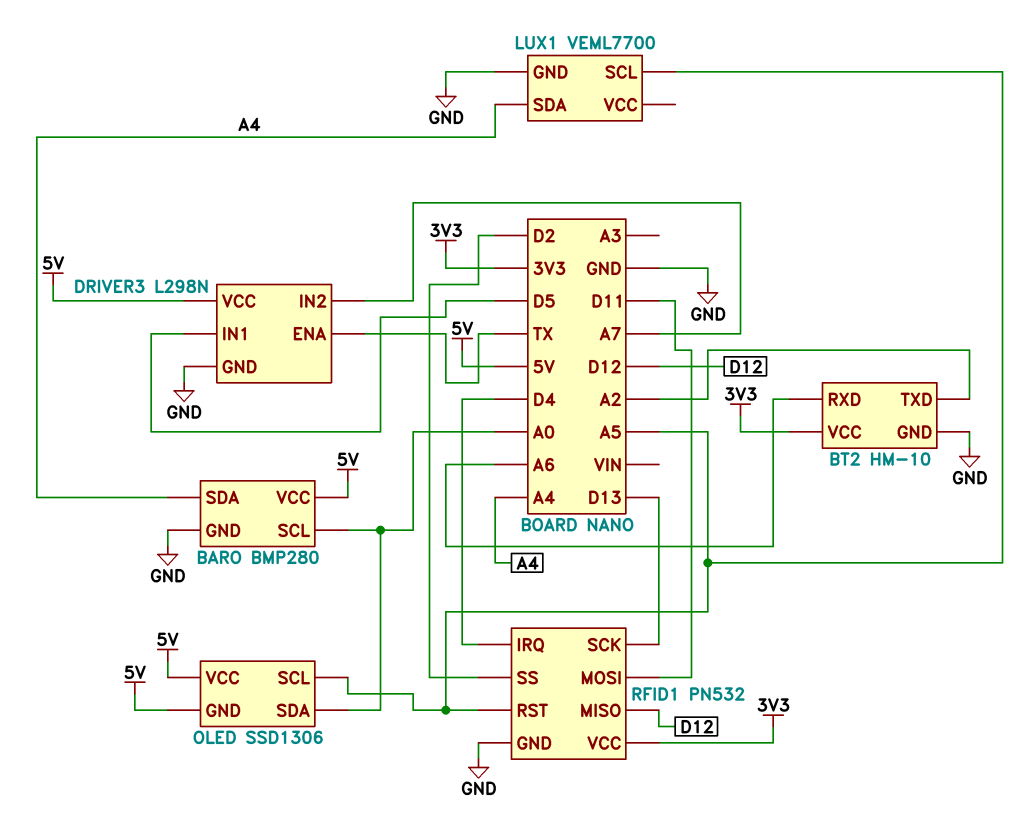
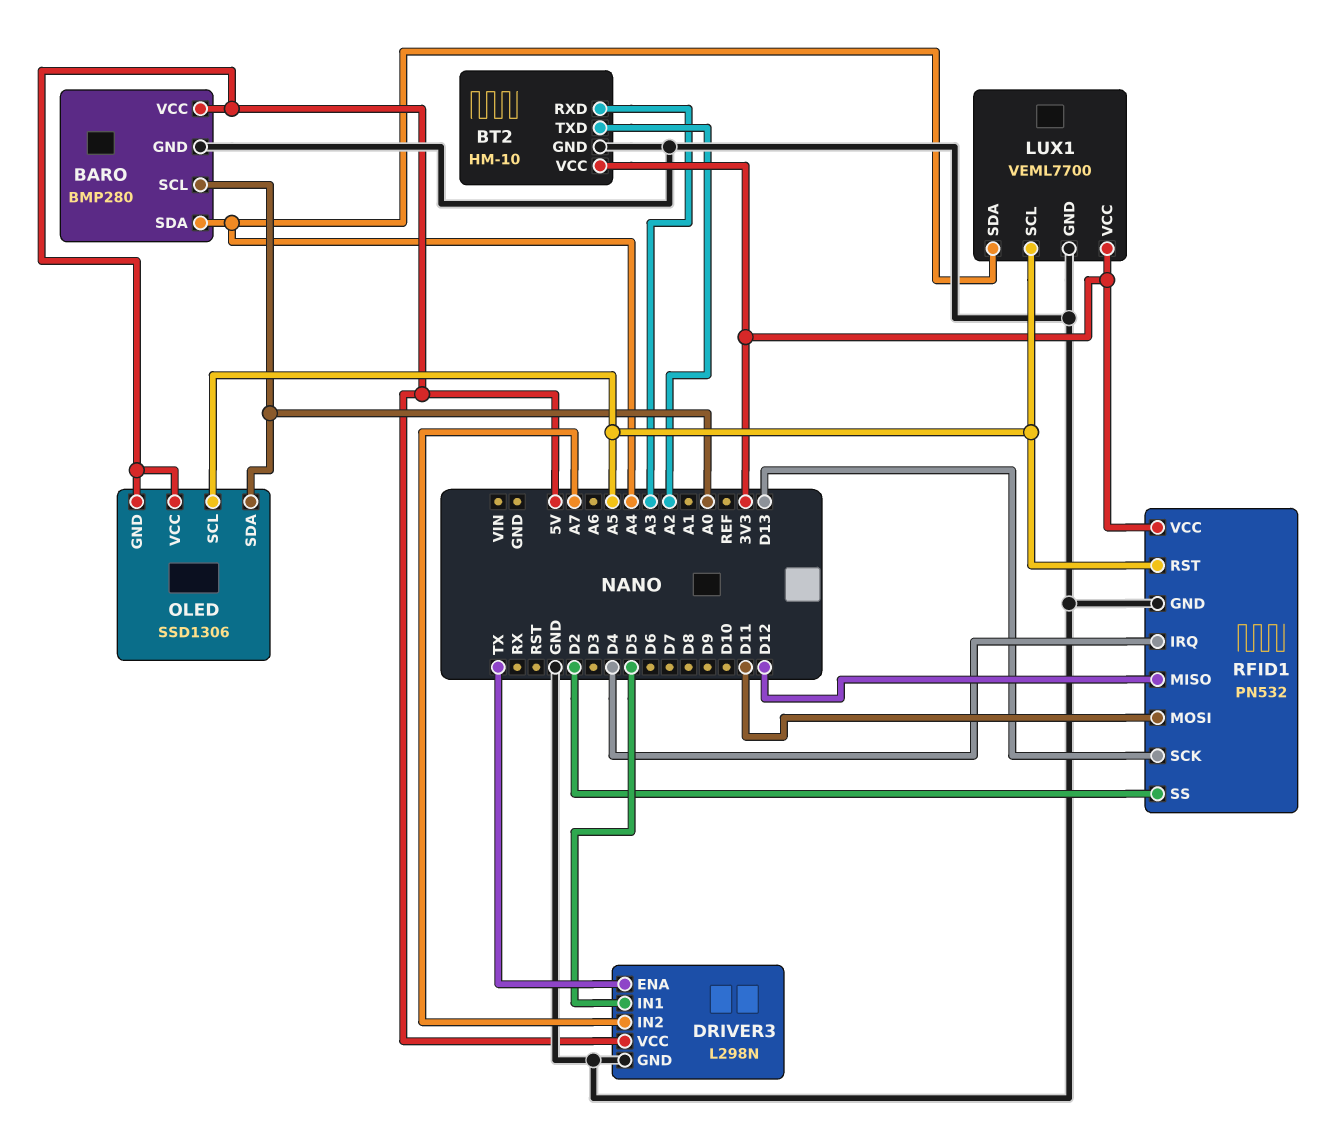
BT2 pin RXD: A6 -> A3
LUX1 pin VCC: none -> 3V3

